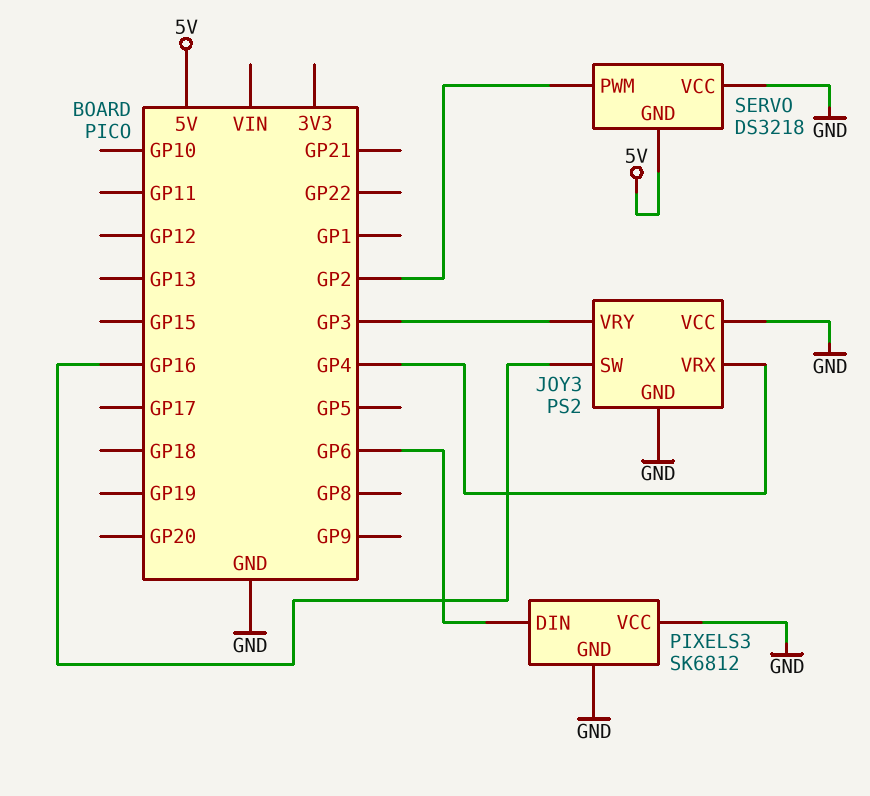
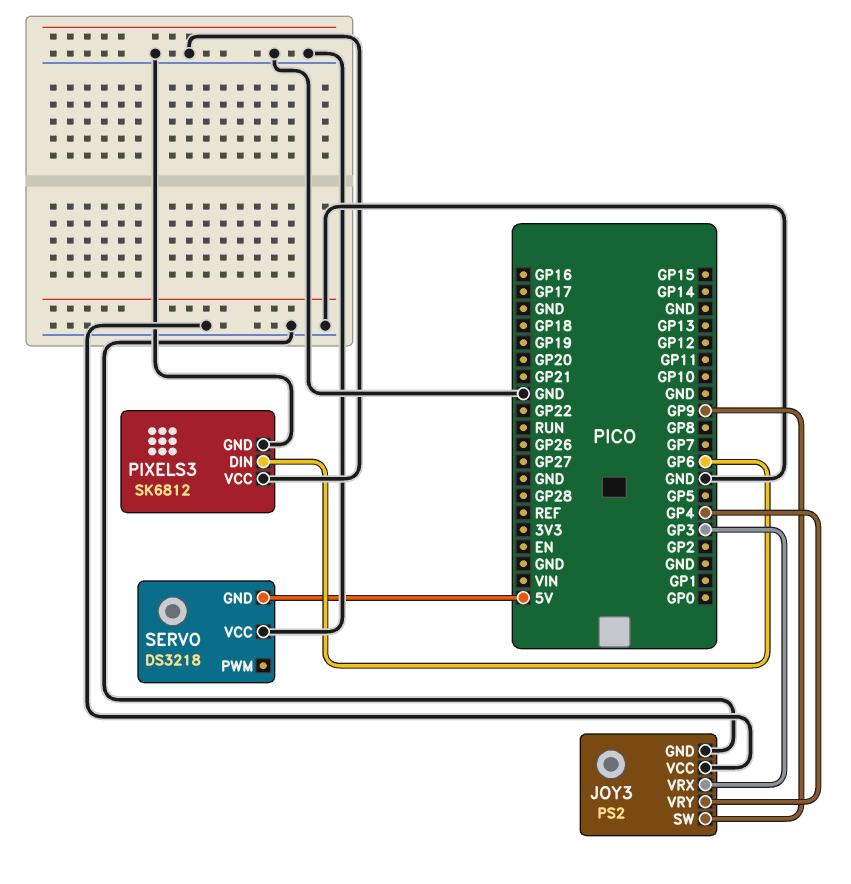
JOY3 pin SW: GP16 -> GP9
JOY3 pin VRX: GP4 -> GP3
JOY3 pin VRY: GP3 -> GP4
SERVO pin PWM: GP2 -> none

